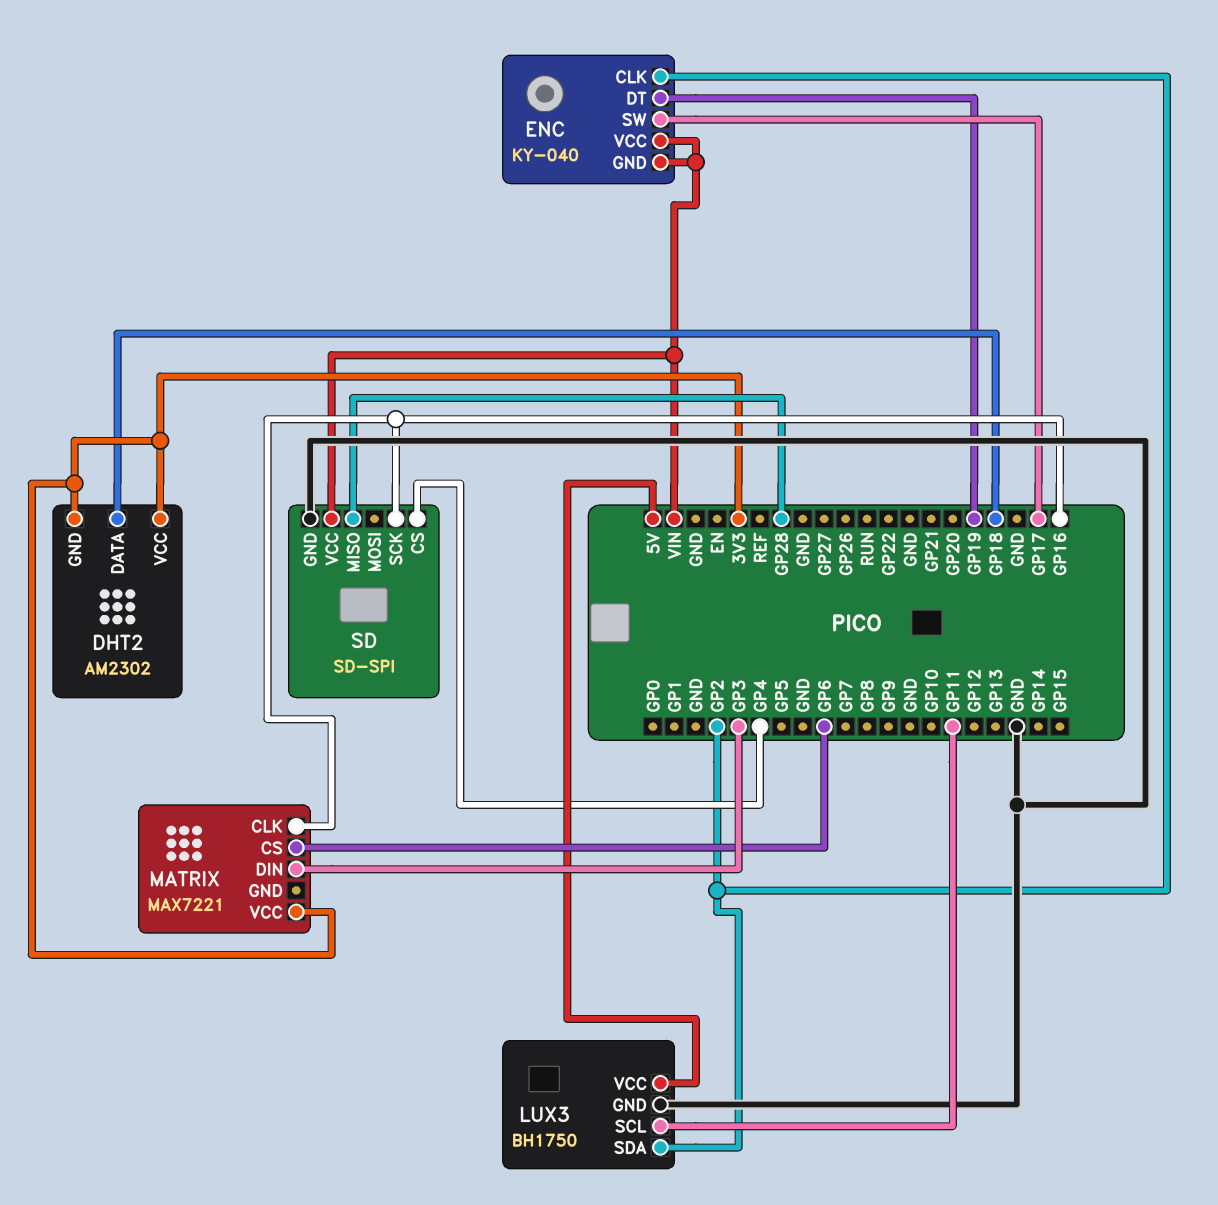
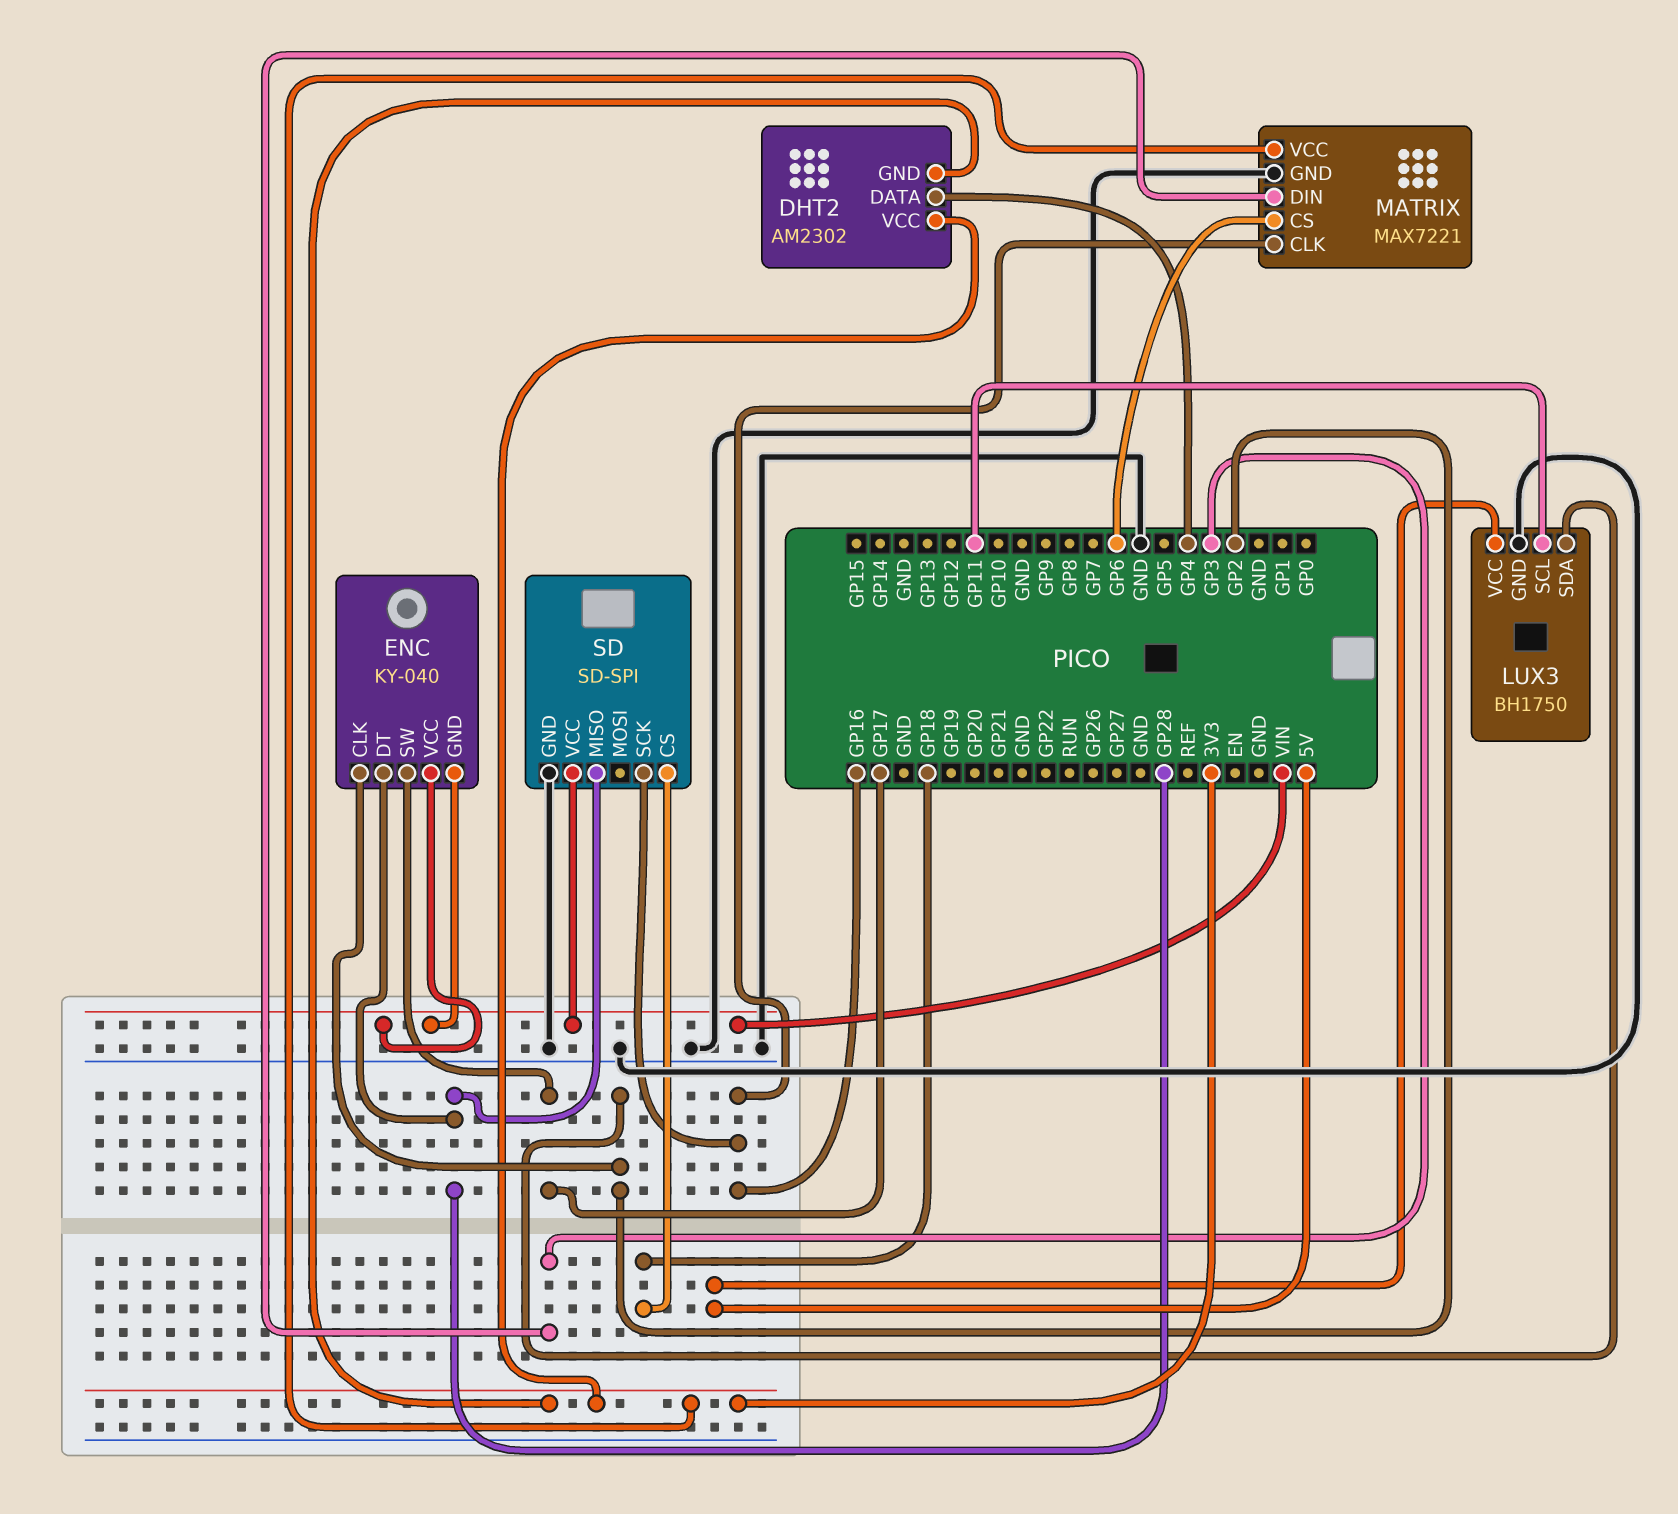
DHT2 pin DATA: GP18 -> GP4
ENC pin DT: GP19 -> GP28
MATRIX pin GND: none -> GND
SD pin CS: GP4 -> GP18

